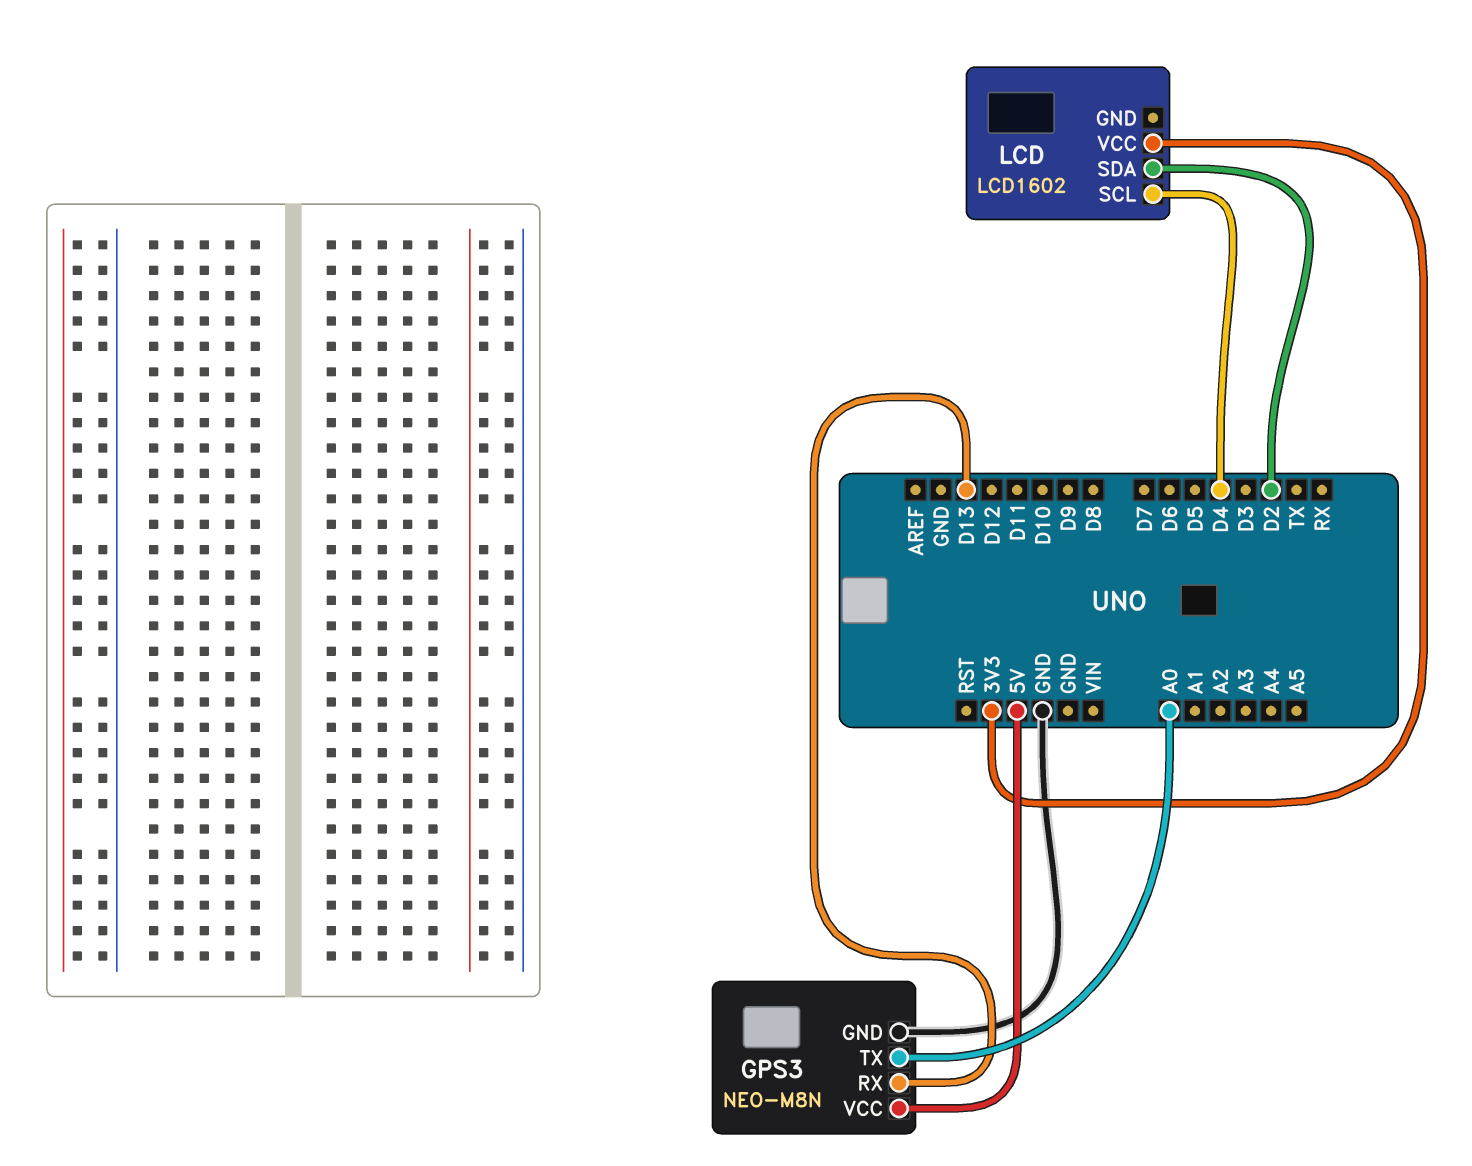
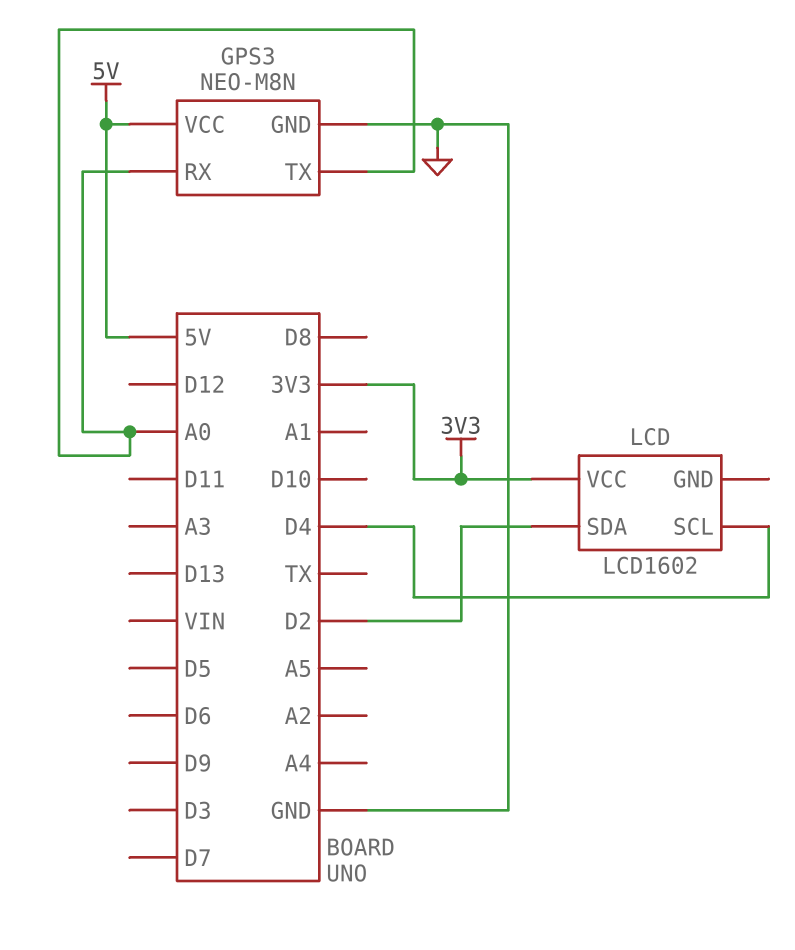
GPS3 pin RX: D13 -> A0

